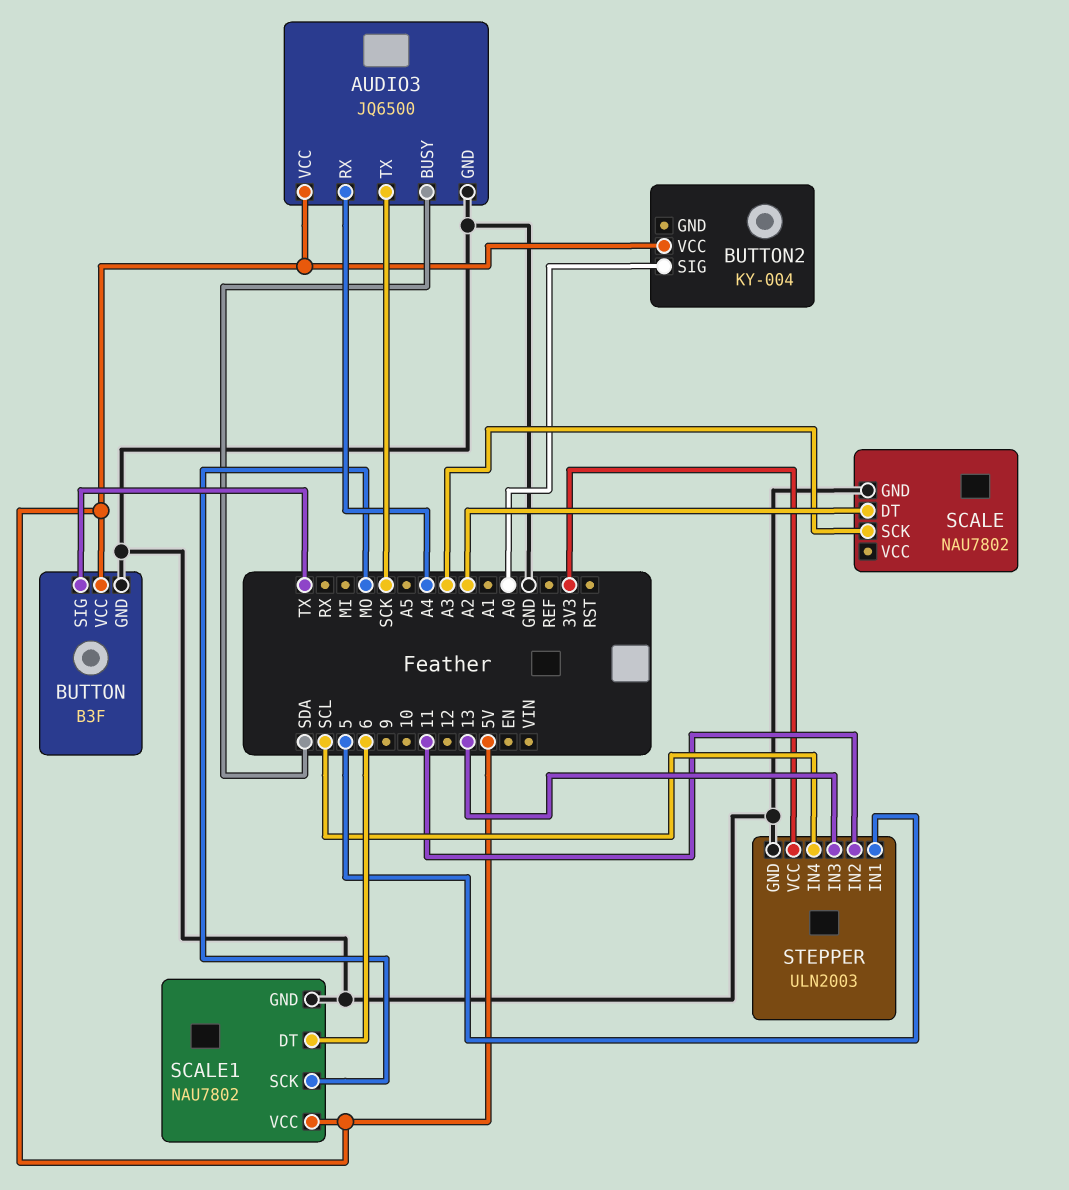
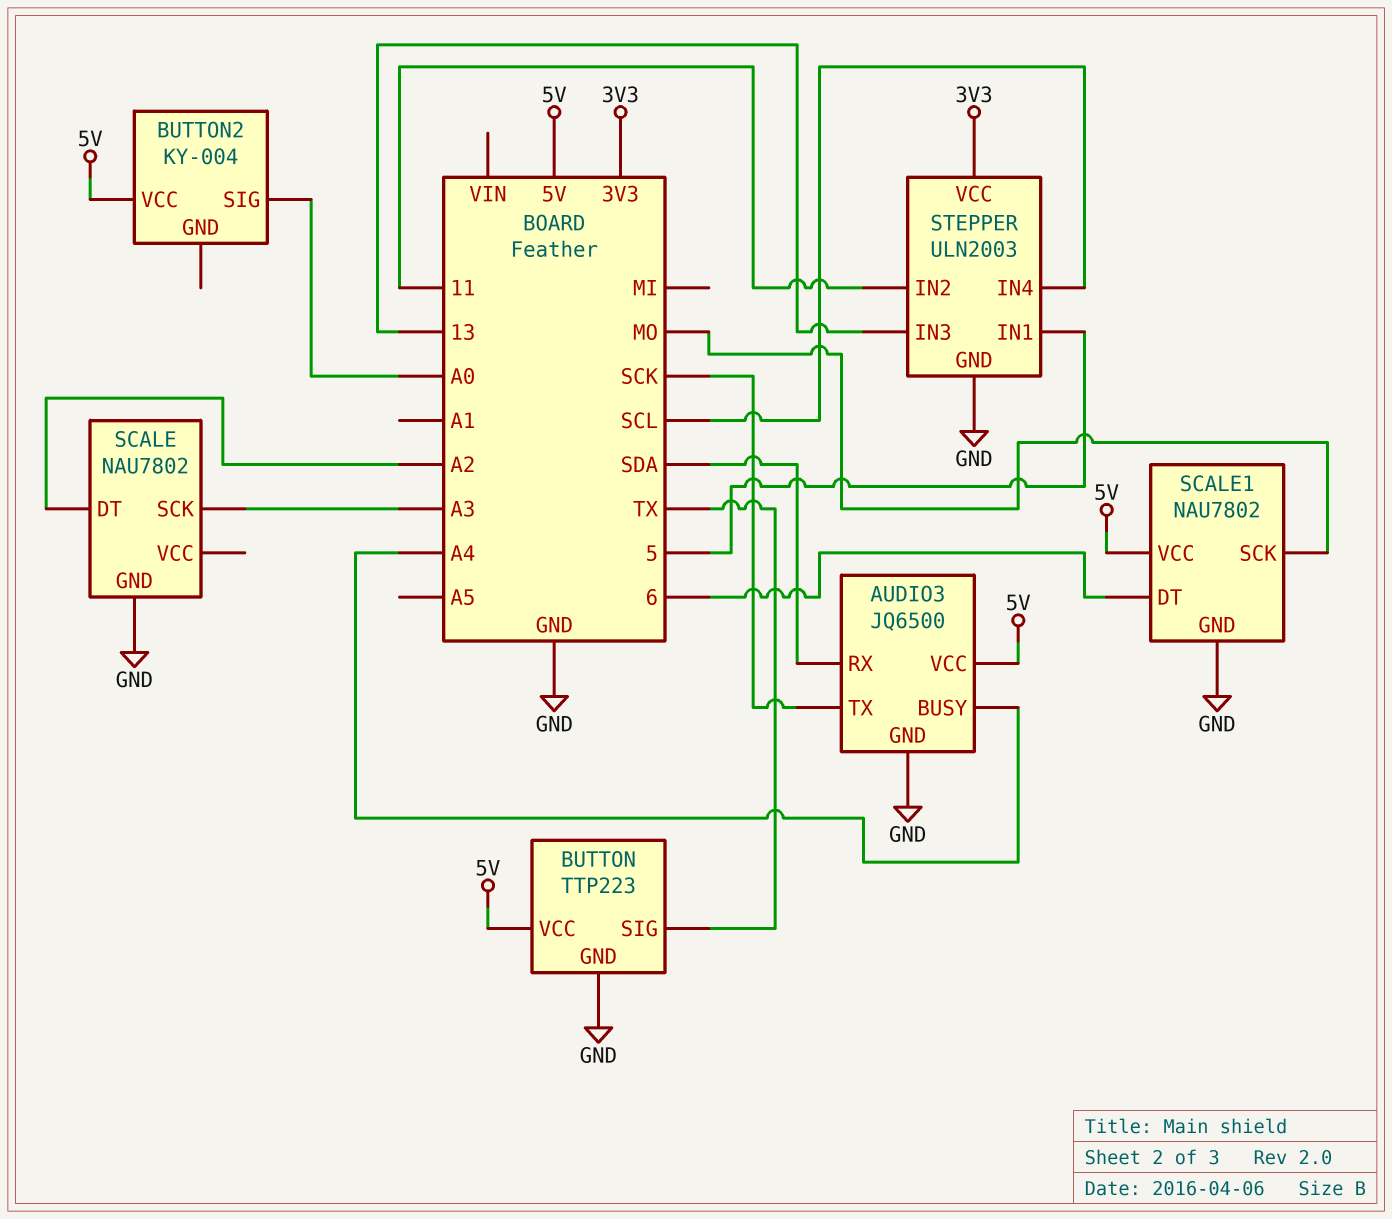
AUDIO3 pin BUSY: SDA -> A4
AUDIO3 pin RX: A4 -> SDA
BUTTON: B3F -> TTP223

